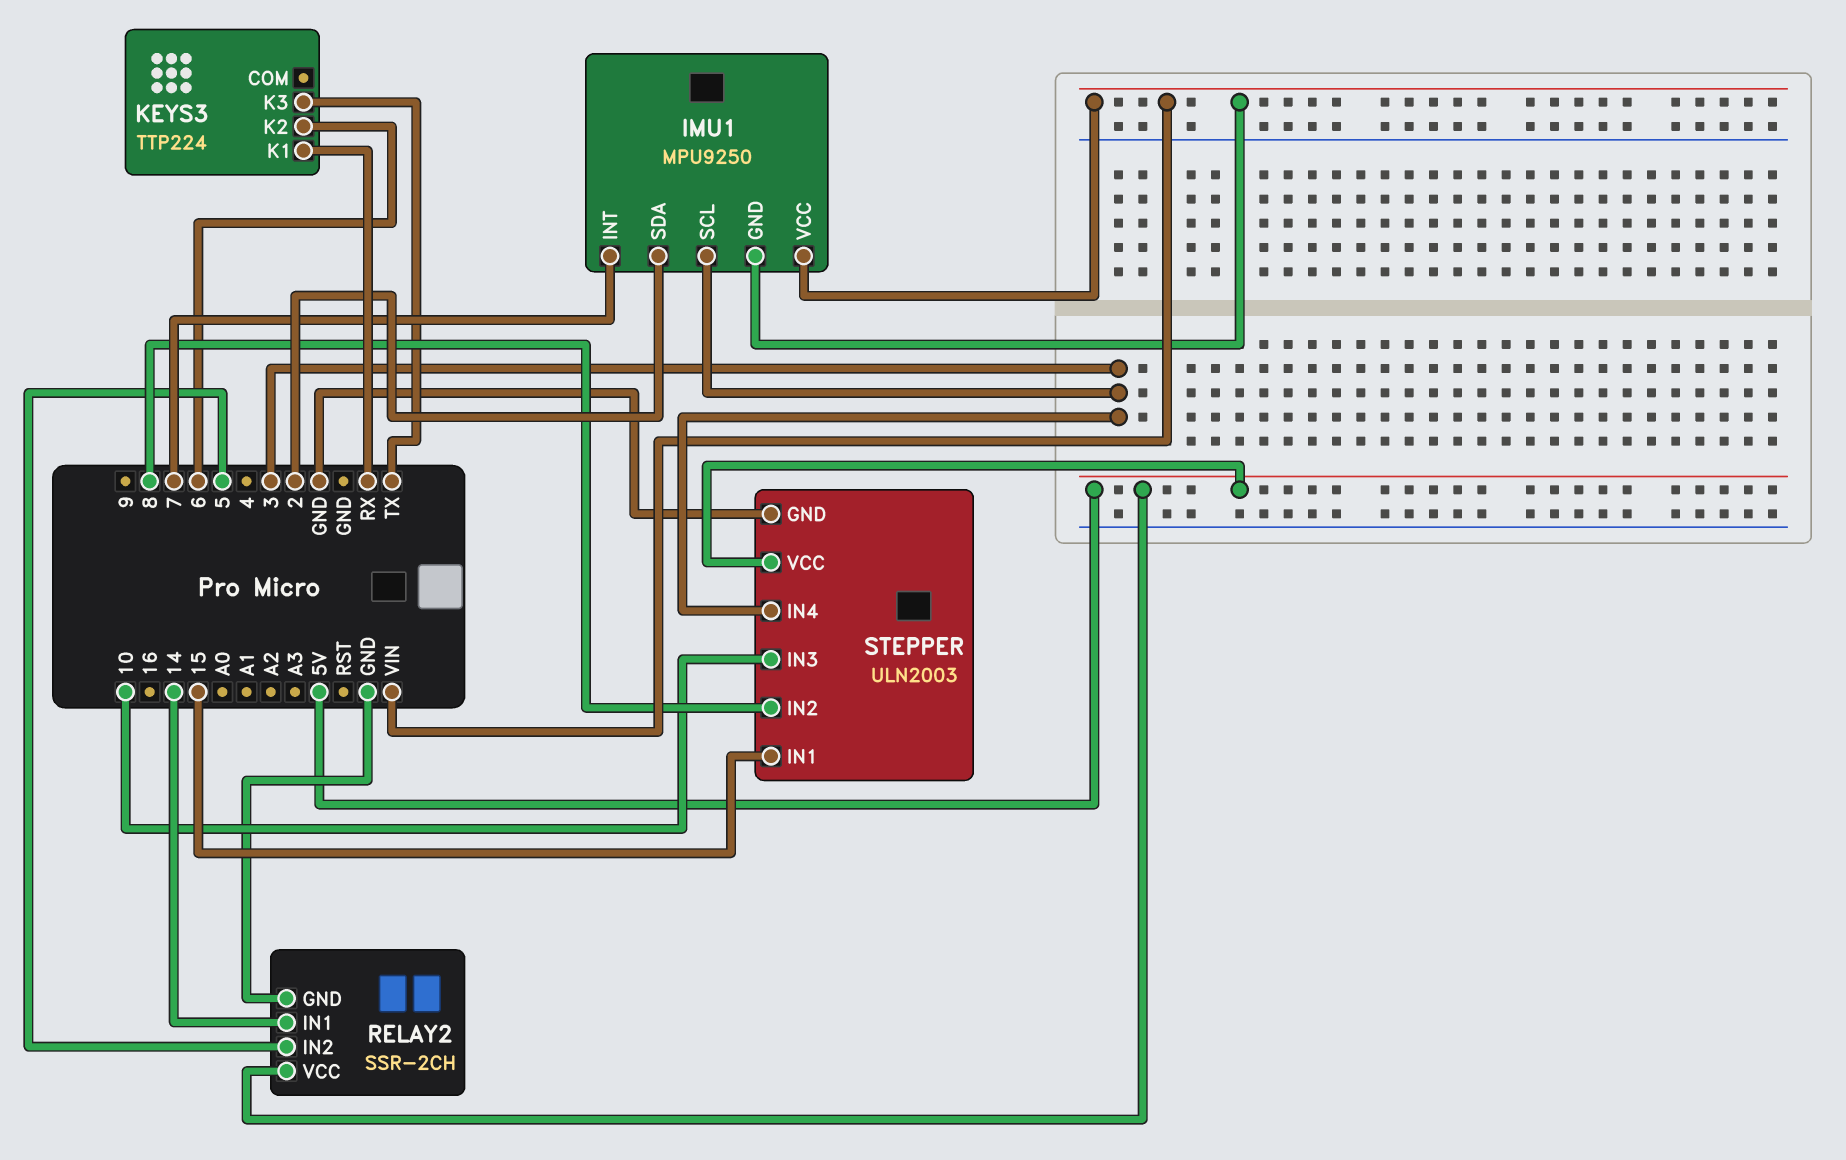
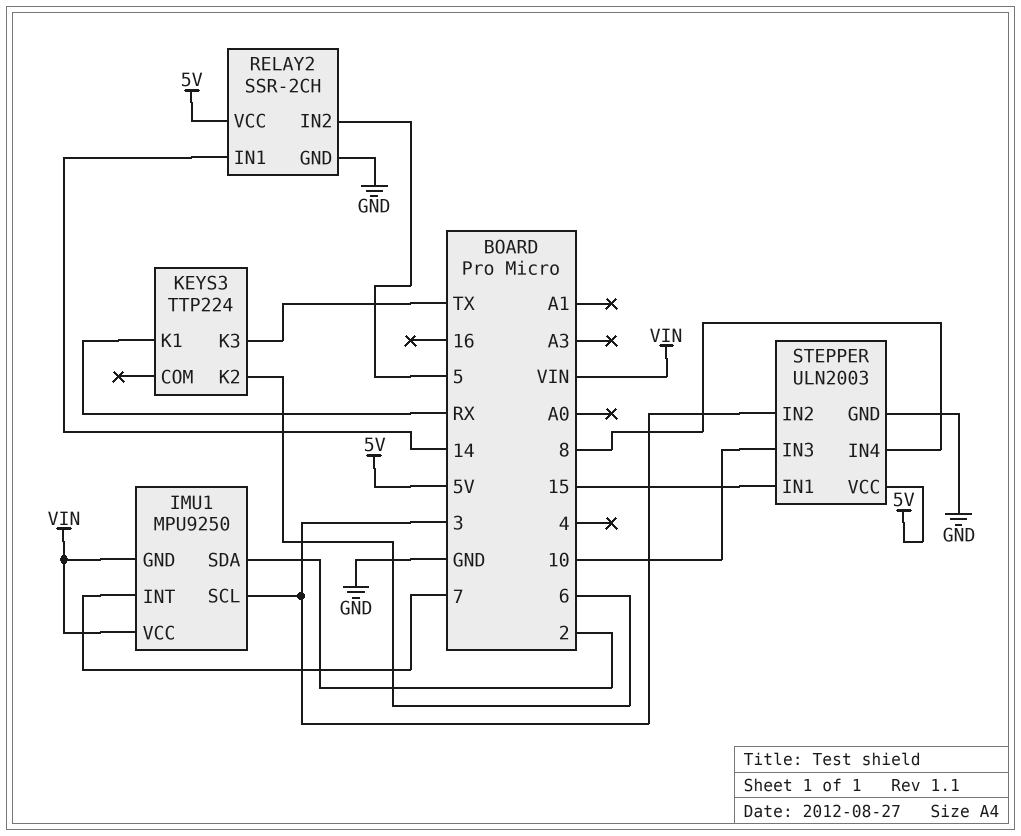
STEPPER pin IN2: 8 -> 3
STEPPER pin IN4: 3 -> 8

